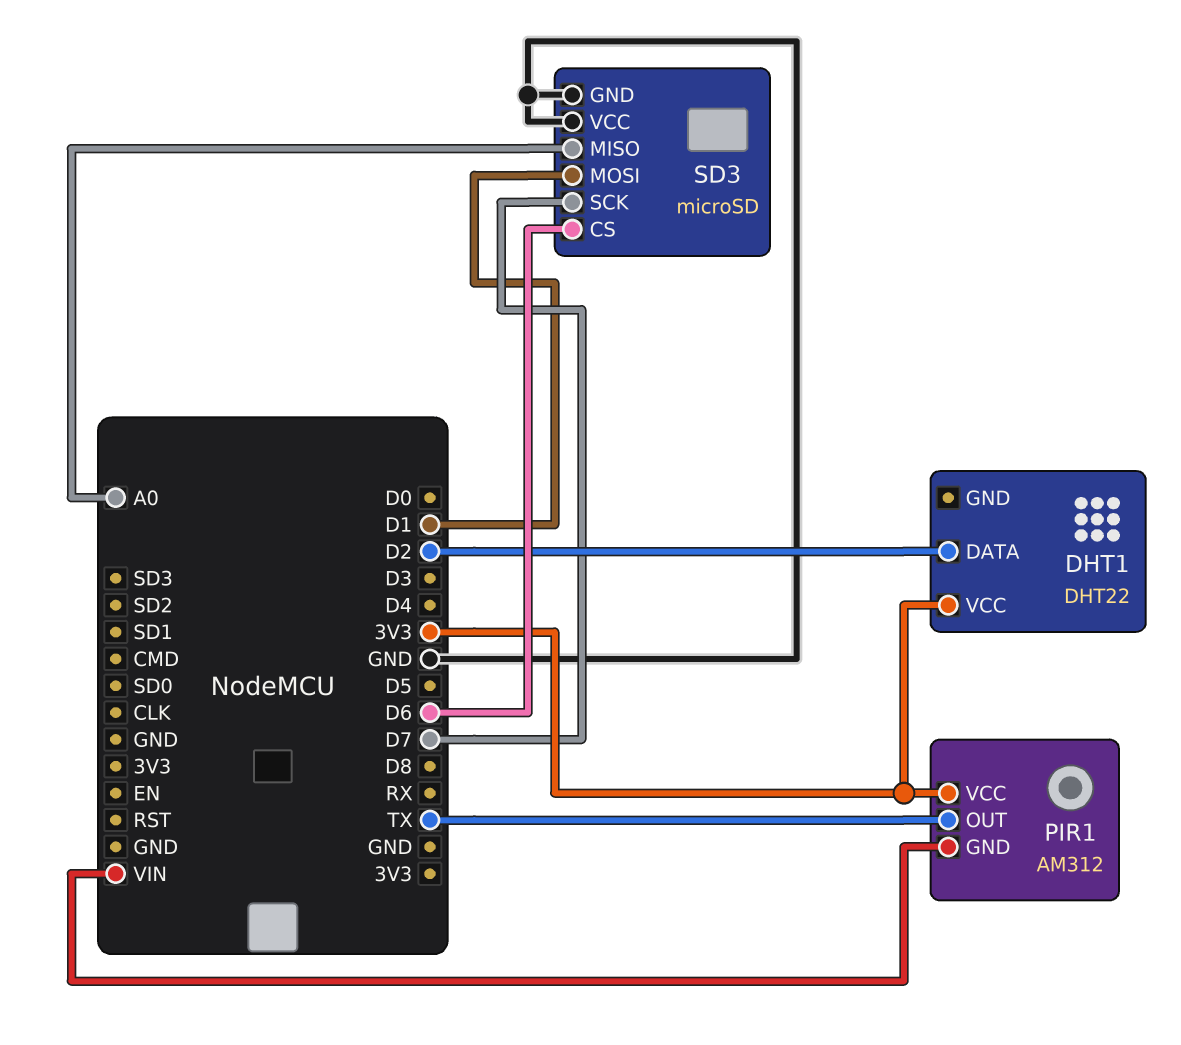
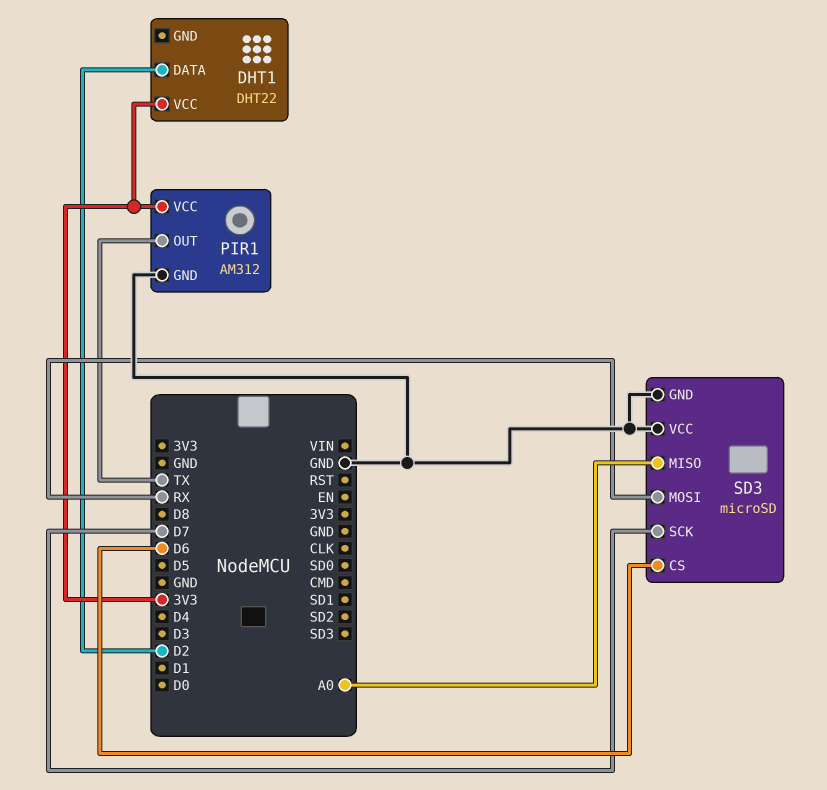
PIR1 pin GND: VIN -> GND
SD3 pin MOSI: D1 -> RX

